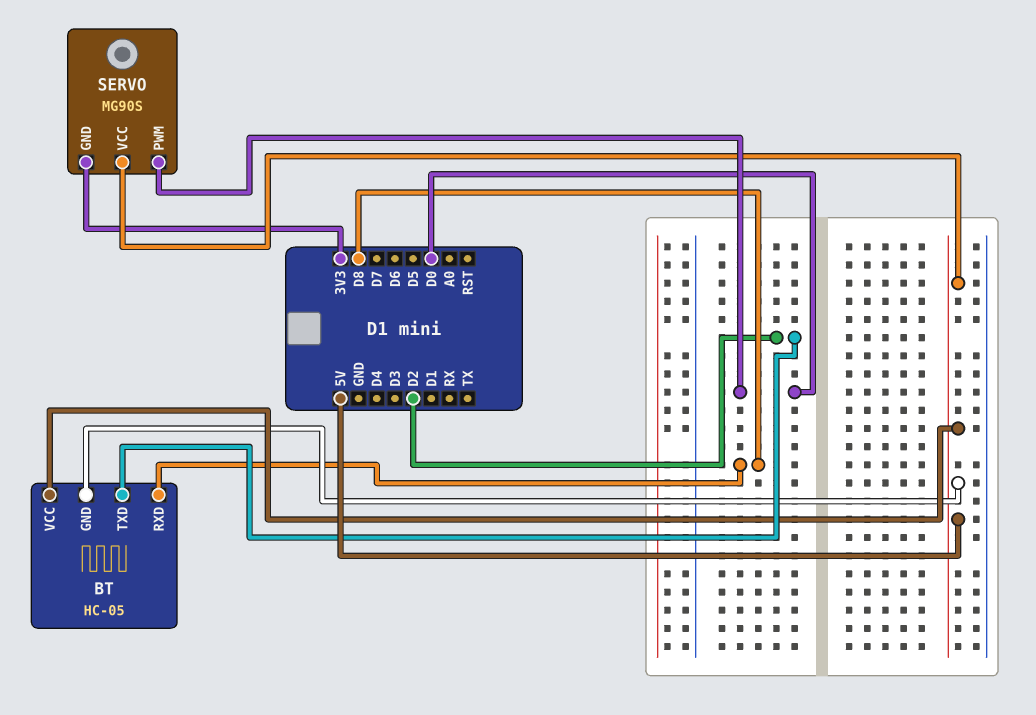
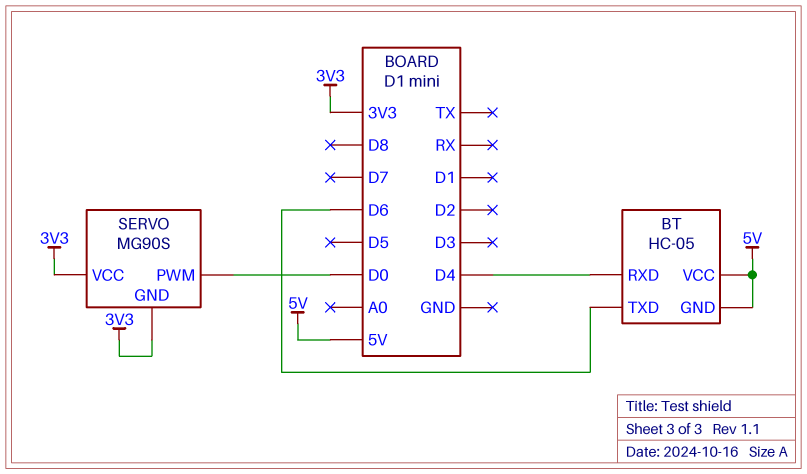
BT pin RXD: D8 -> D4
BT pin TXD: D2 -> D6
SERVO pin VCC: 5V -> 3V3

